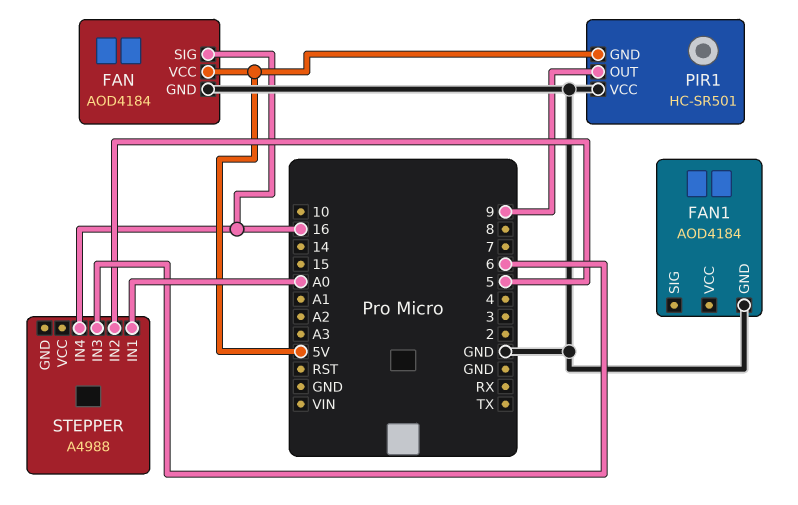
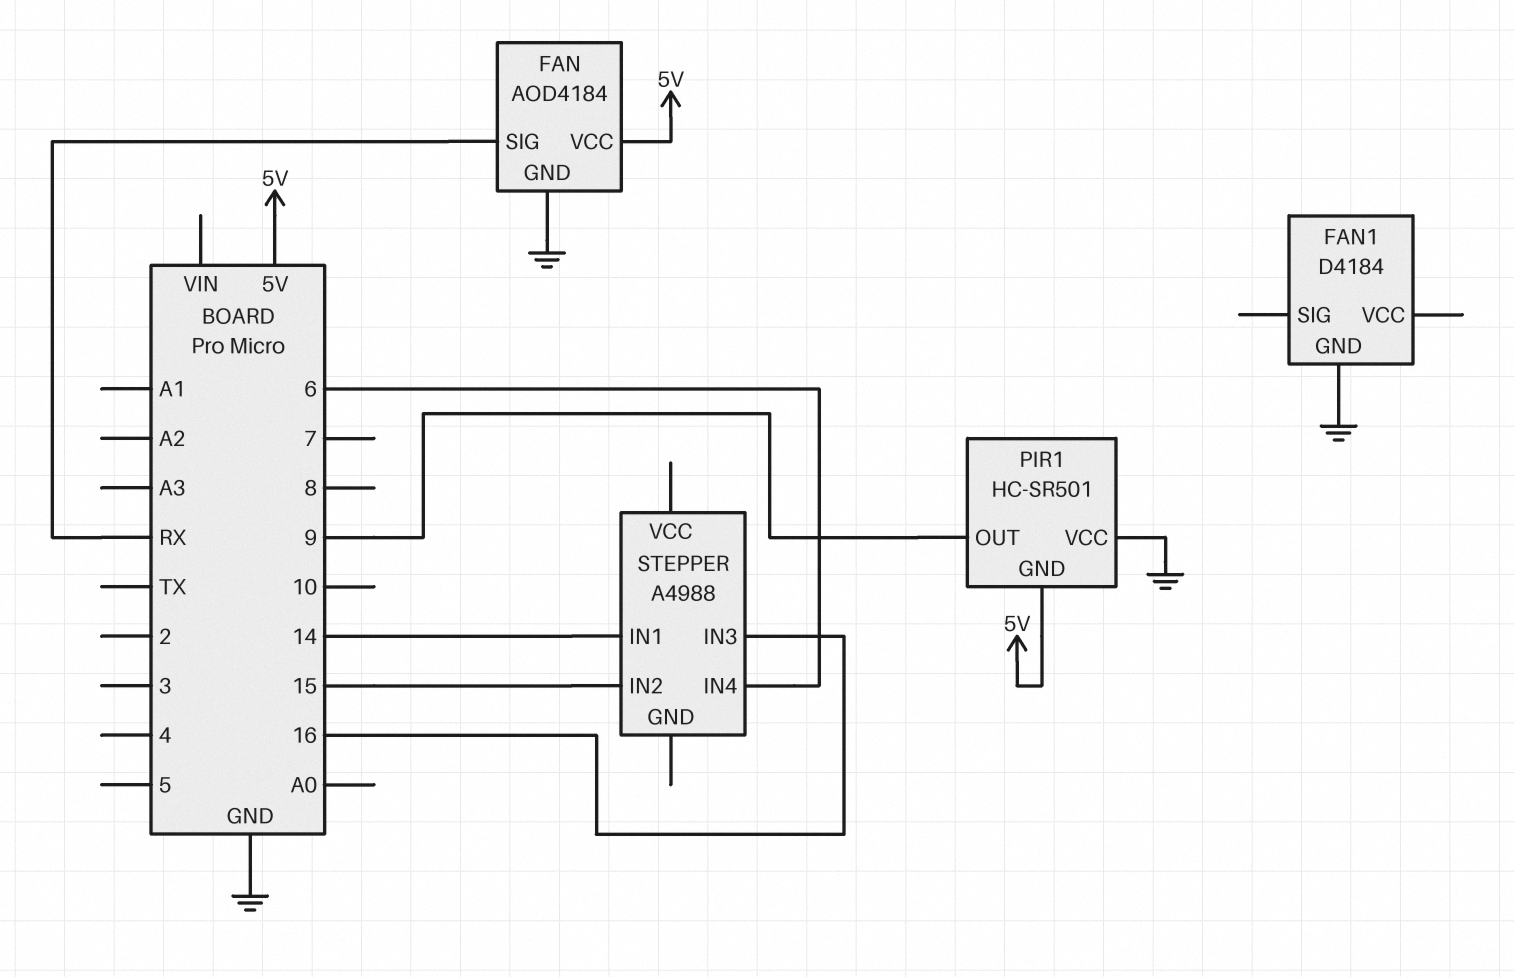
FAN pin SIG: 16 -> RX
FAN1: AOD4184 -> D4184
STEPPER pin IN1: A0 -> 14
STEPPER pin IN2: 5 -> 15
STEPPER pin IN3: 6 -> 16
STEPPER pin IN4: 16 -> 6

